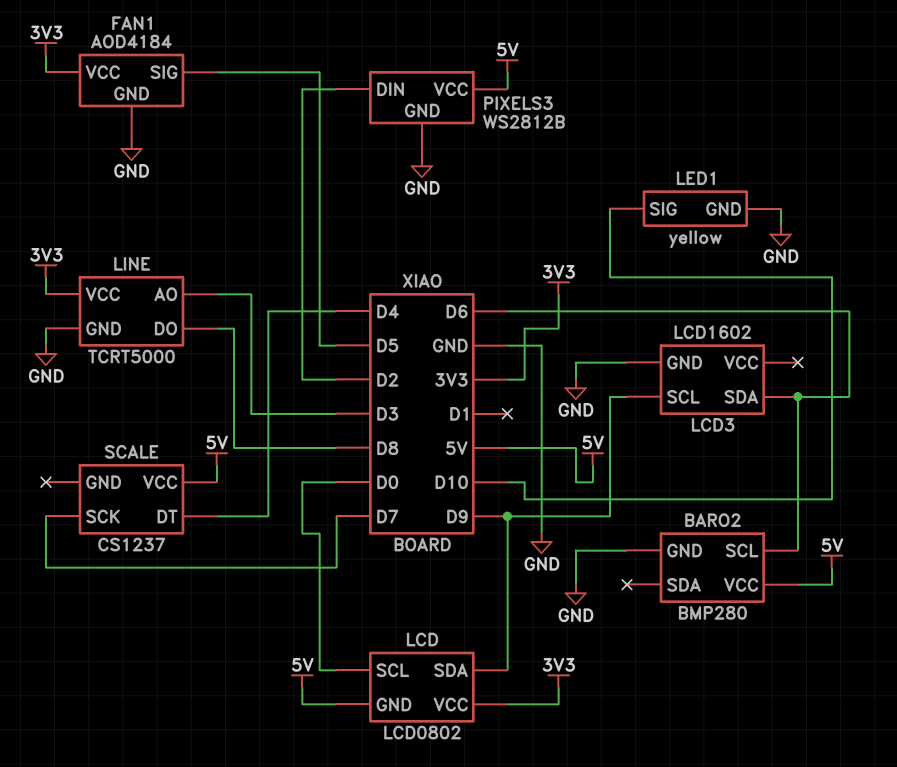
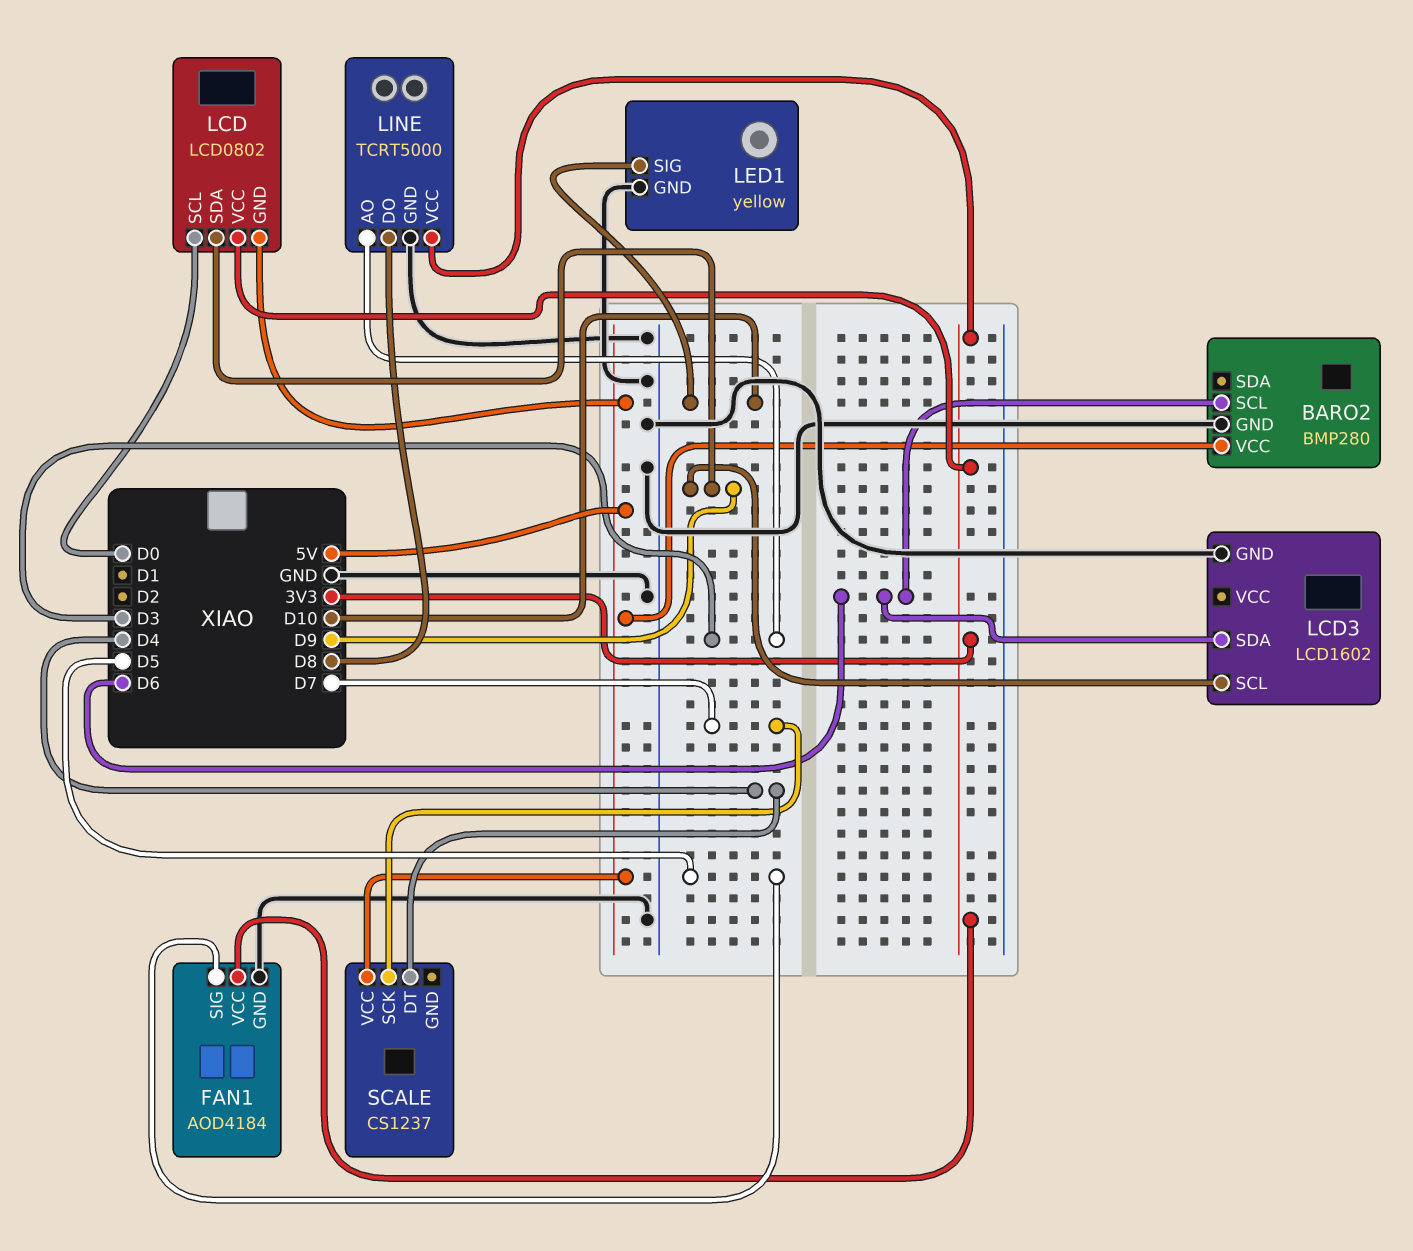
PIXELS3: WS2812B -> none
PIXELS3 pin DIN: D2 -> none
PIXELS3 pin GND: GND -> none
PIXELS3 pin VCC: 5V -> none

